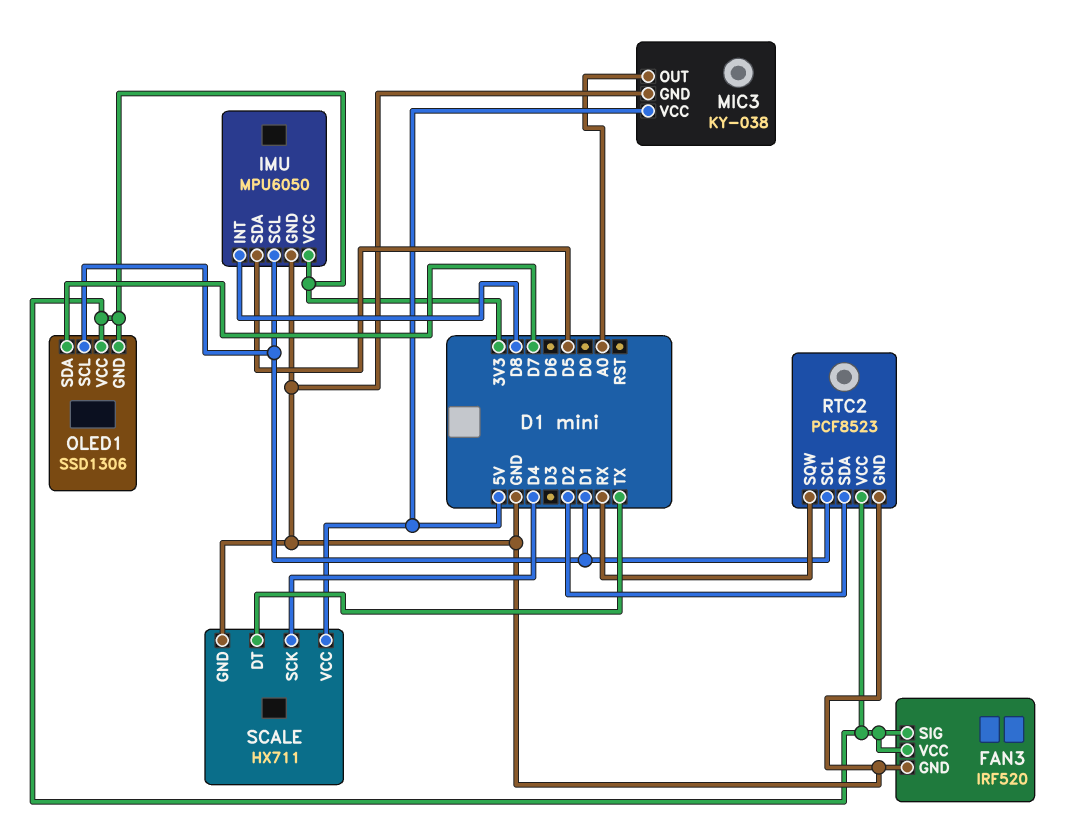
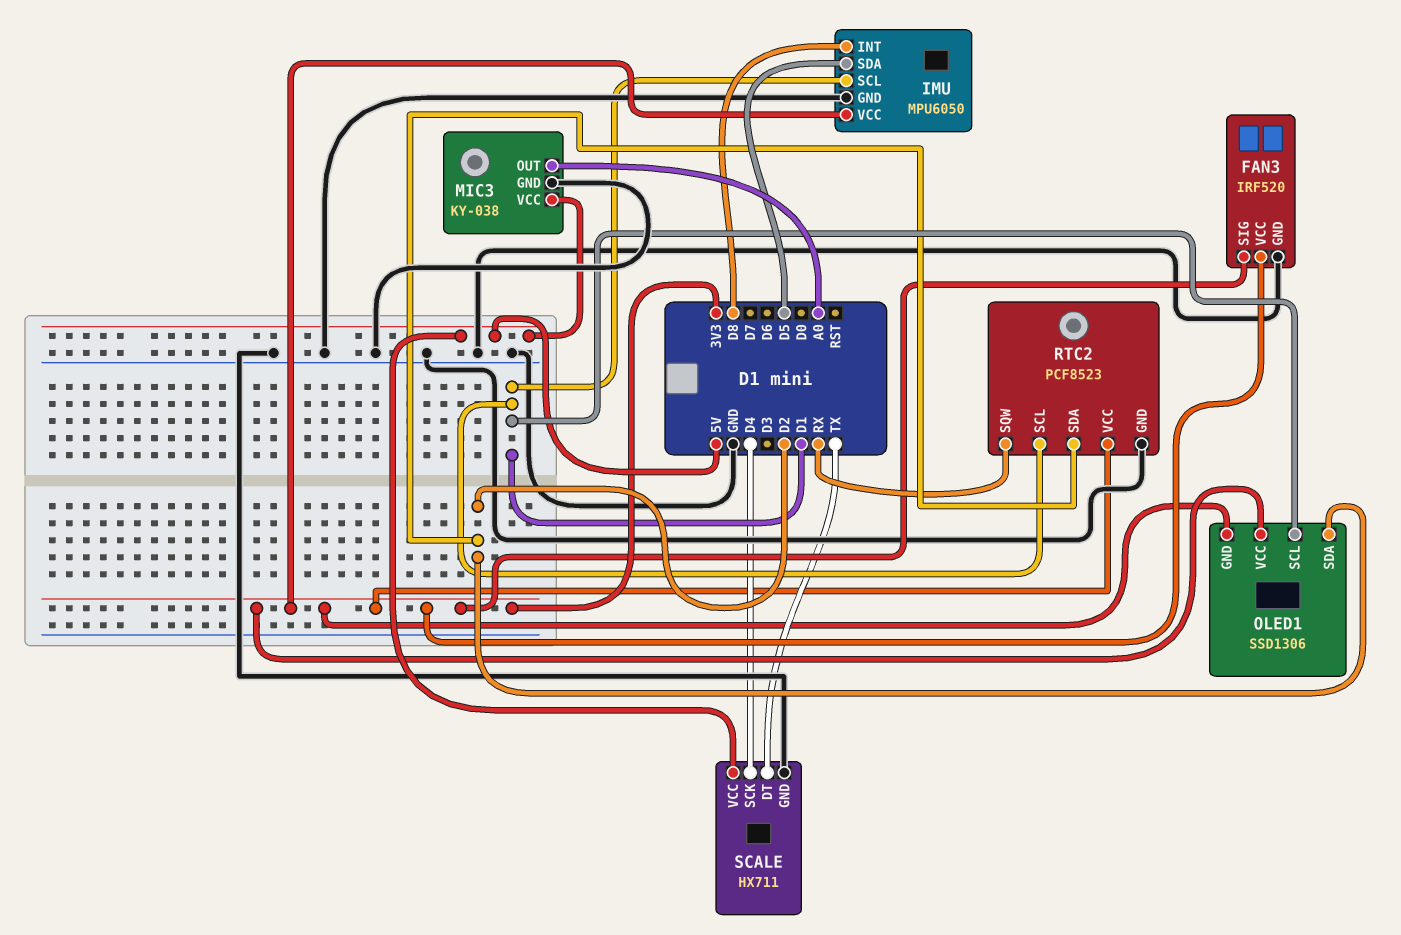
OLED1 pin SDA: D7 -> D2

